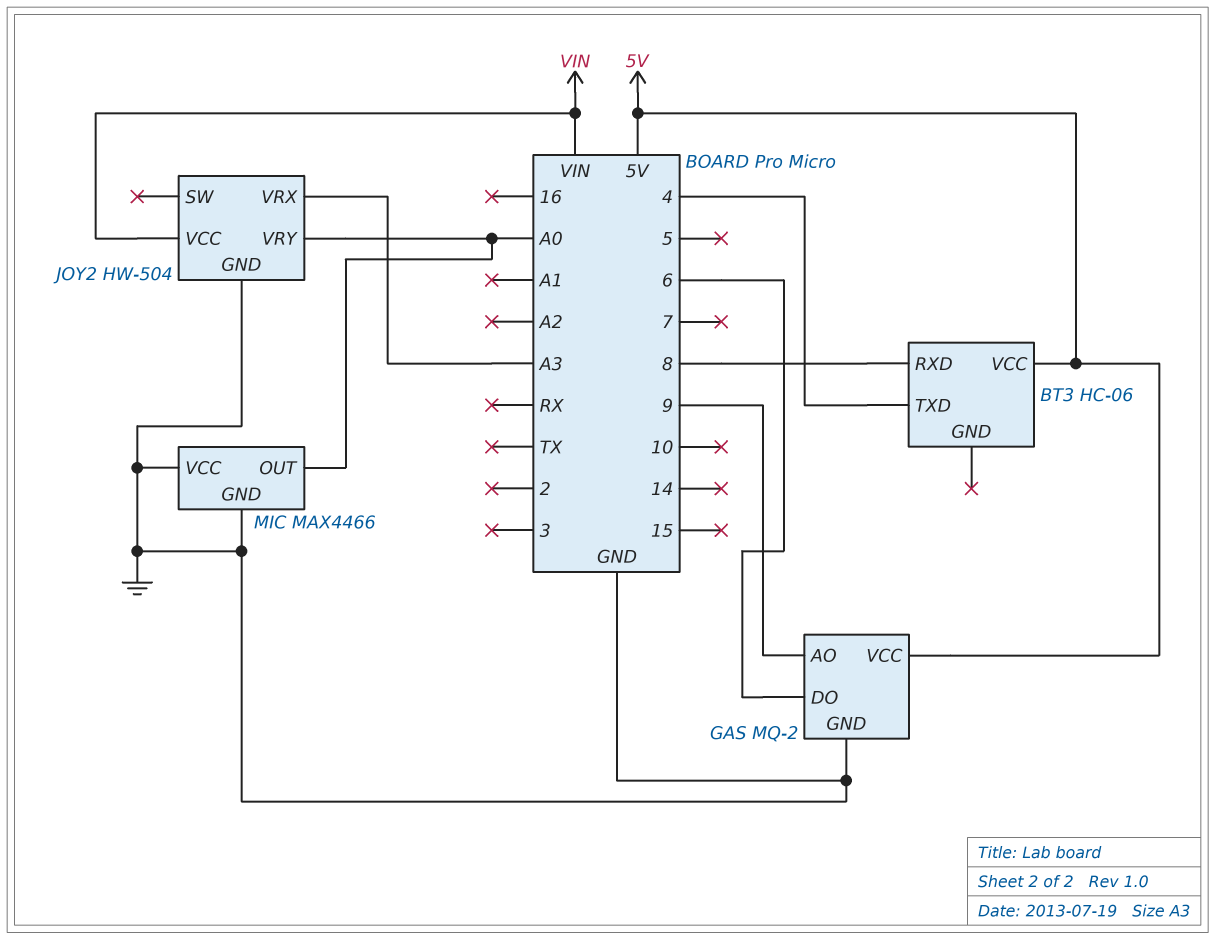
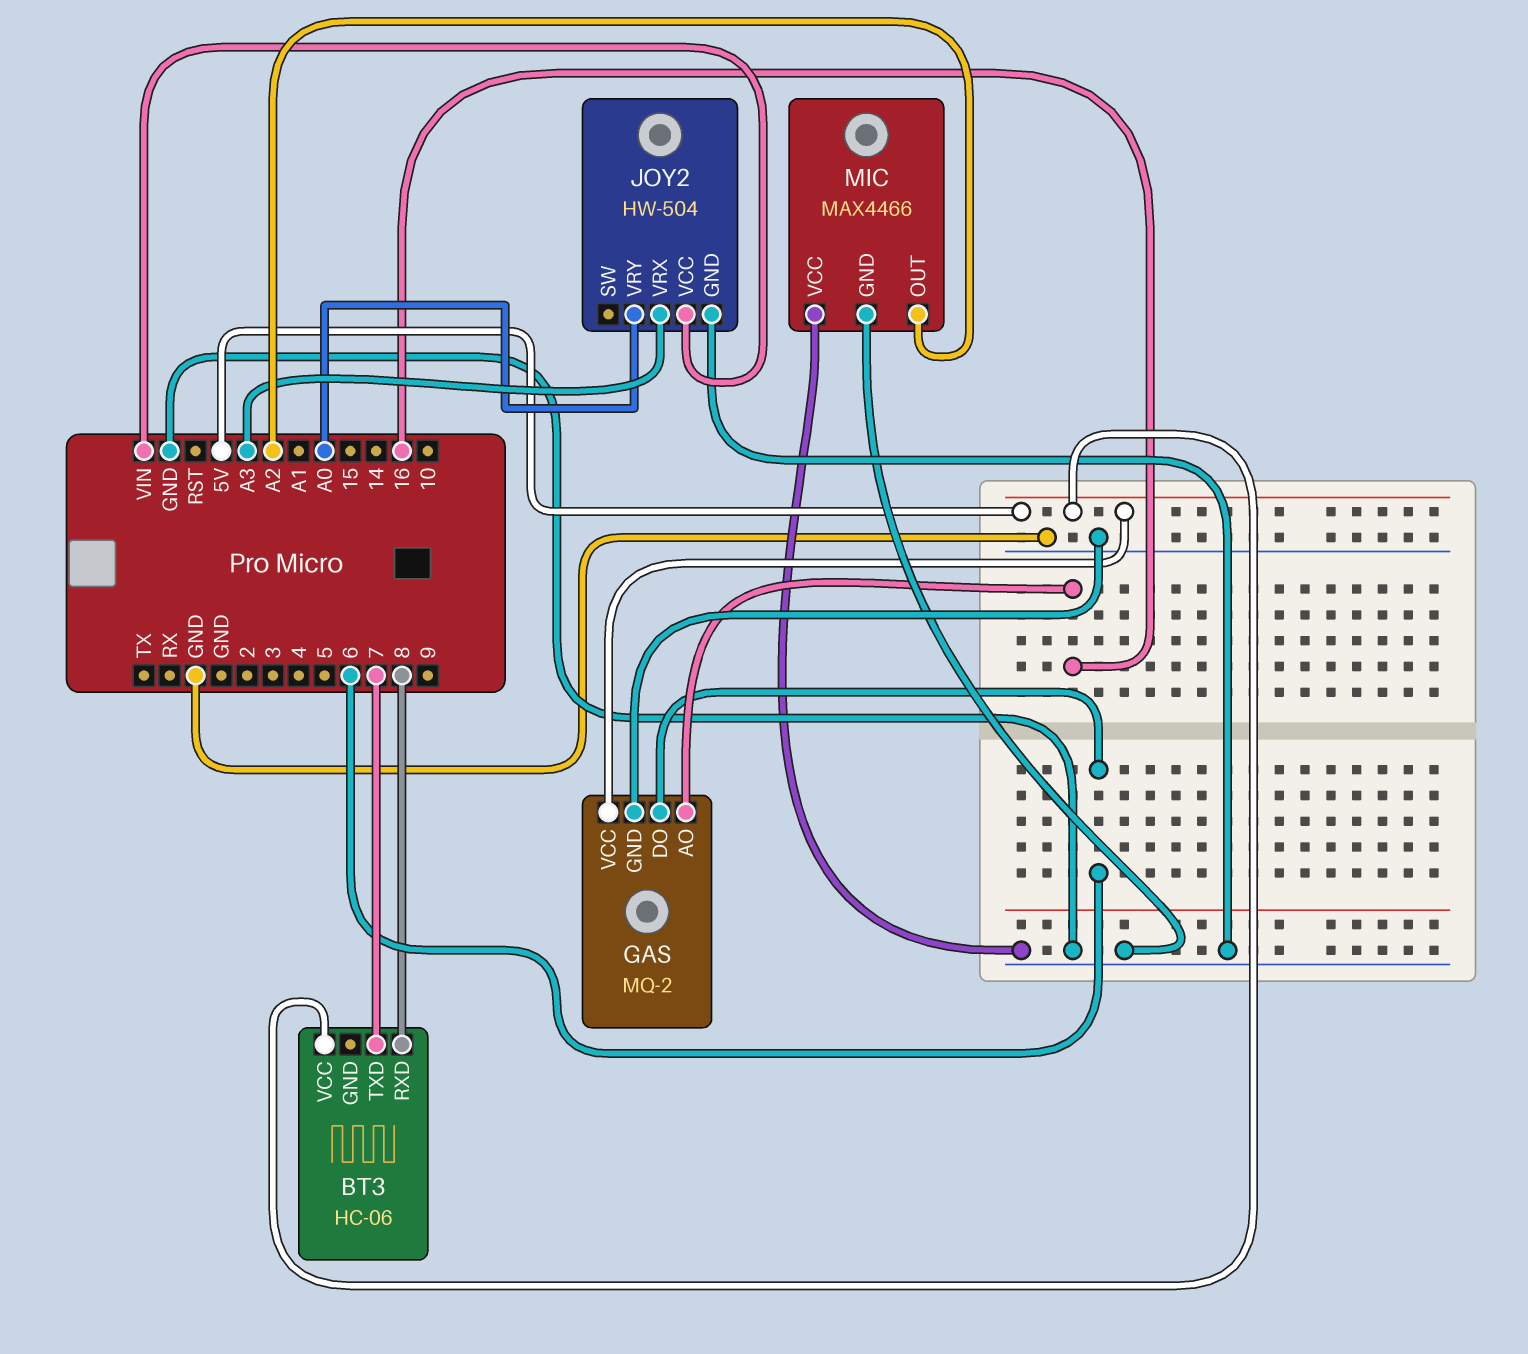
BT3 pin TXD: 4 -> 7
GAS pin AO: 9 -> 16
MIC pin OUT: A0 -> A2

